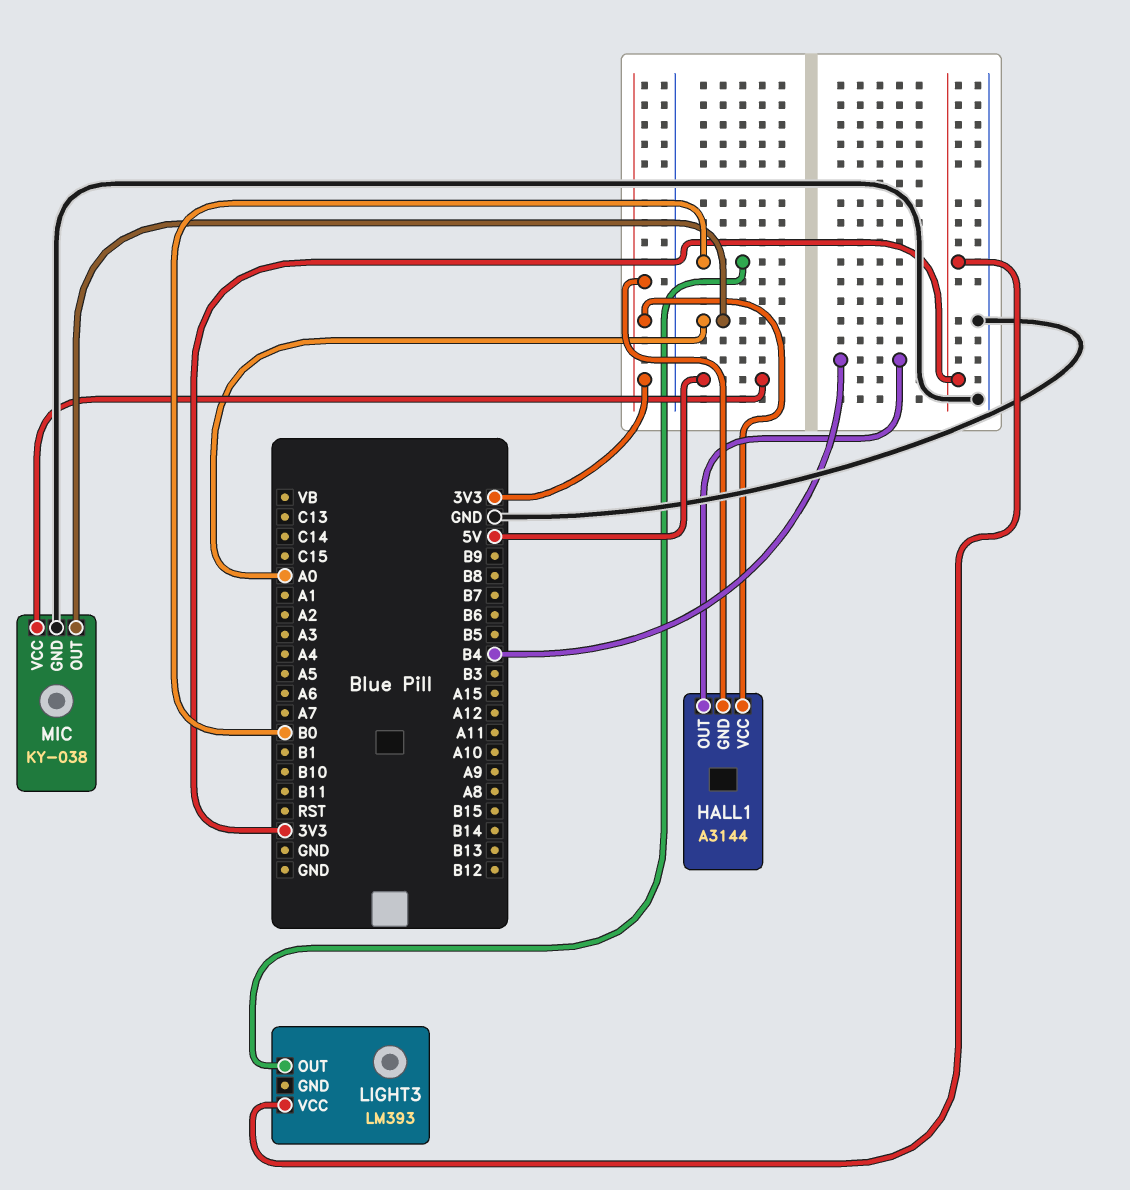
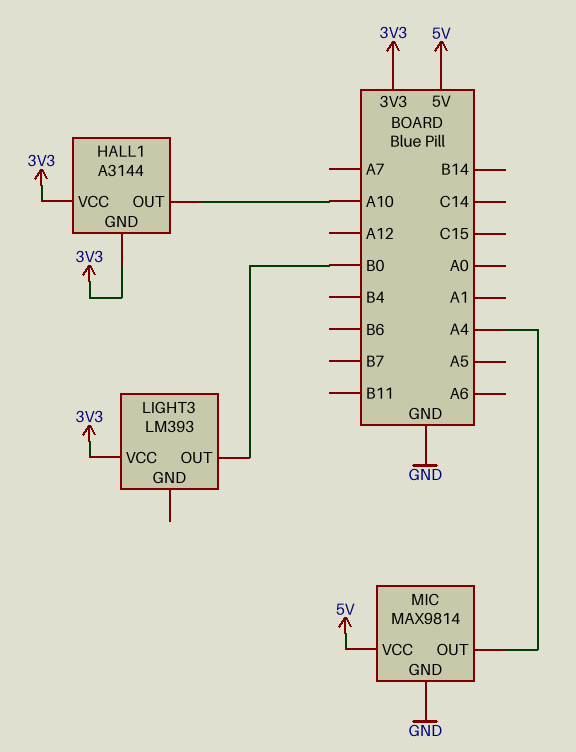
HALL1 pin OUT: B4 -> A10
MIC: KY-038 -> MAX9814
MIC pin OUT: A0 -> A4

